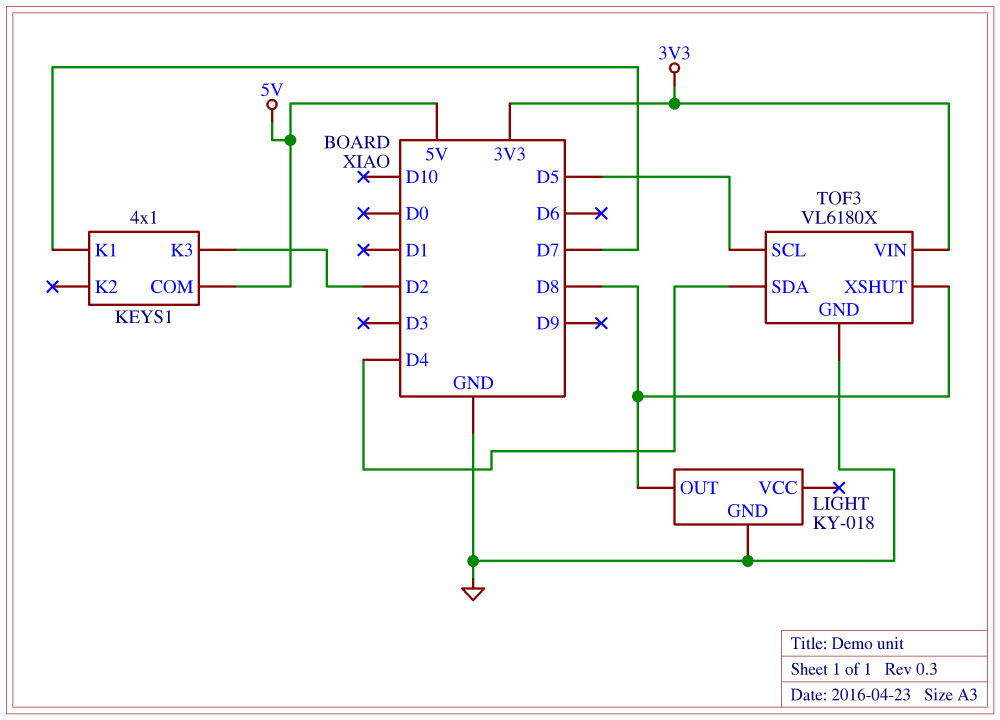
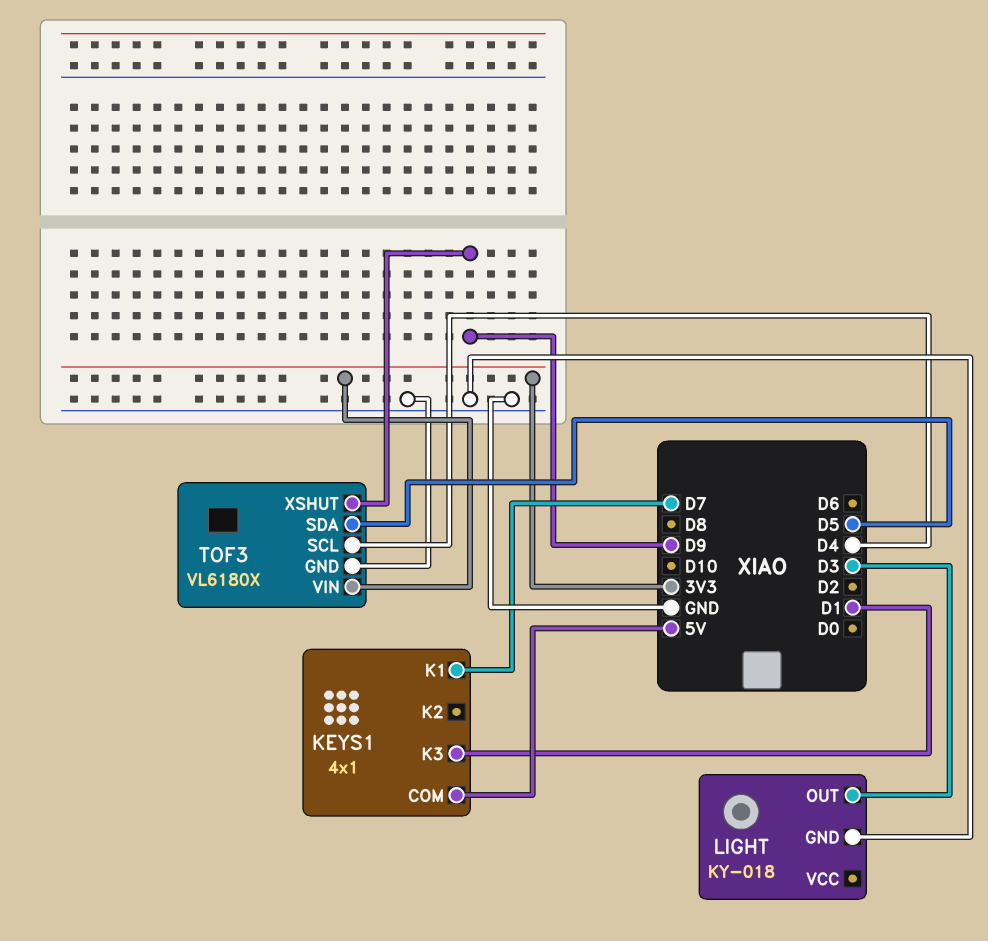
KEYS1 pin K3: D2 -> D1
LIGHT pin OUT: D8 -> D3
TOF3 pin SCL: D5 -> D4
TOF3 pin SDA: D4 -> D5
TOF3 pin XSHUT: D8 -> D9

